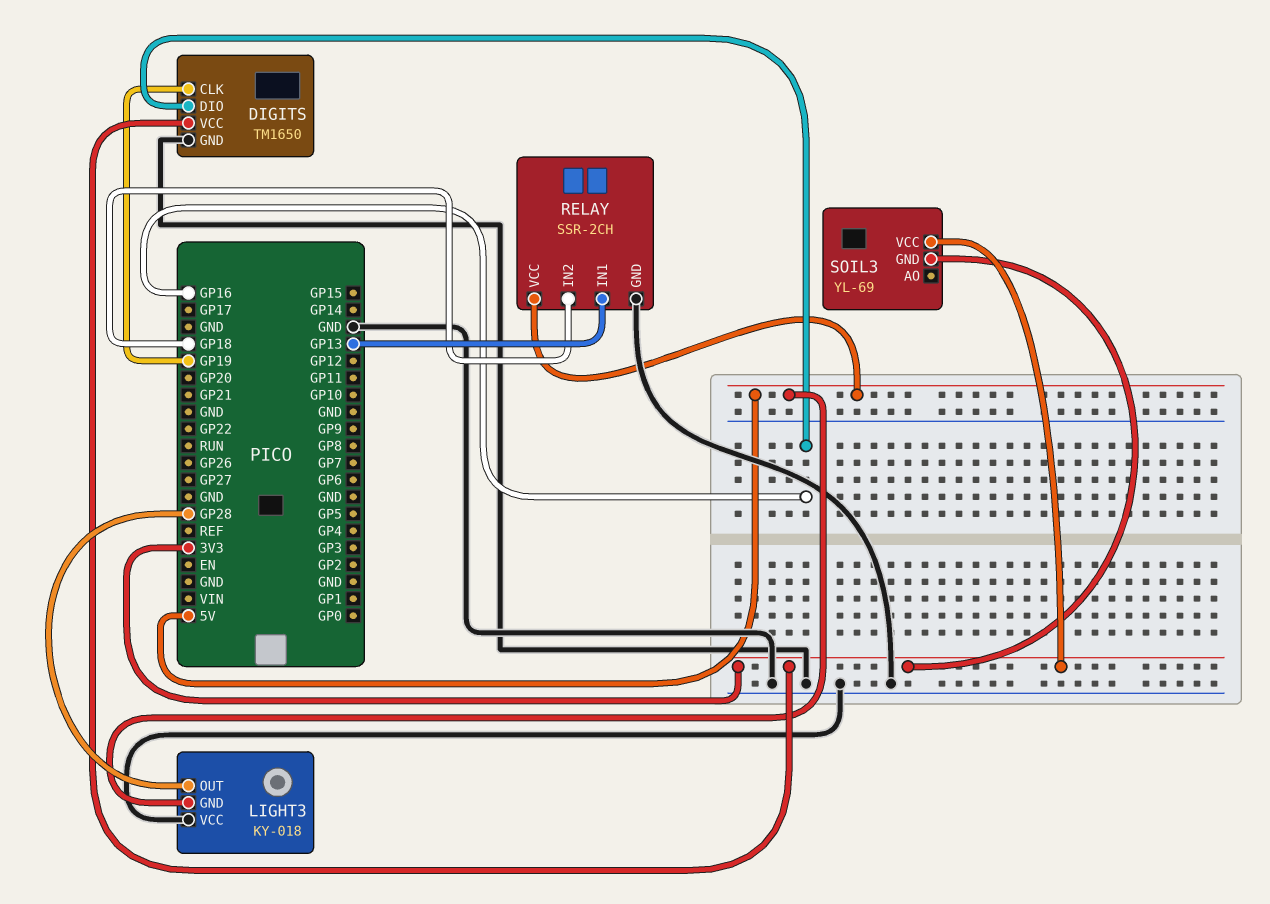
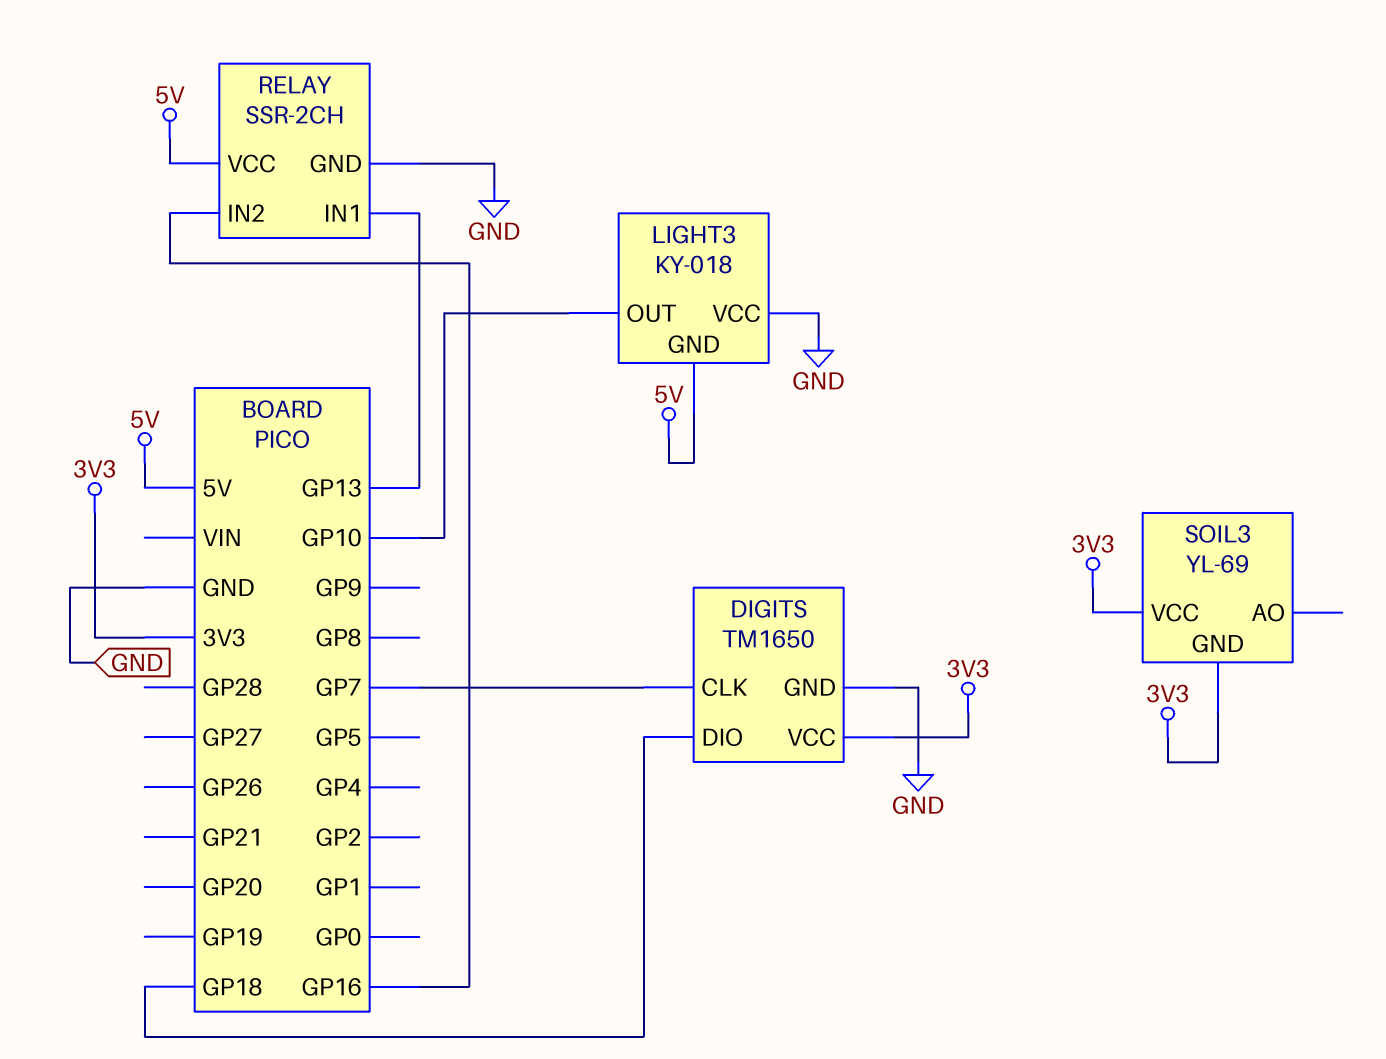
DIGITS pin CLK: GP19 -> GP7
DIGITS pin DIO: GP16 -> GP18
LIGHT3 pin OUT: GP28 -> GP10
RELAY pin IN2: GP18 -> GP16

